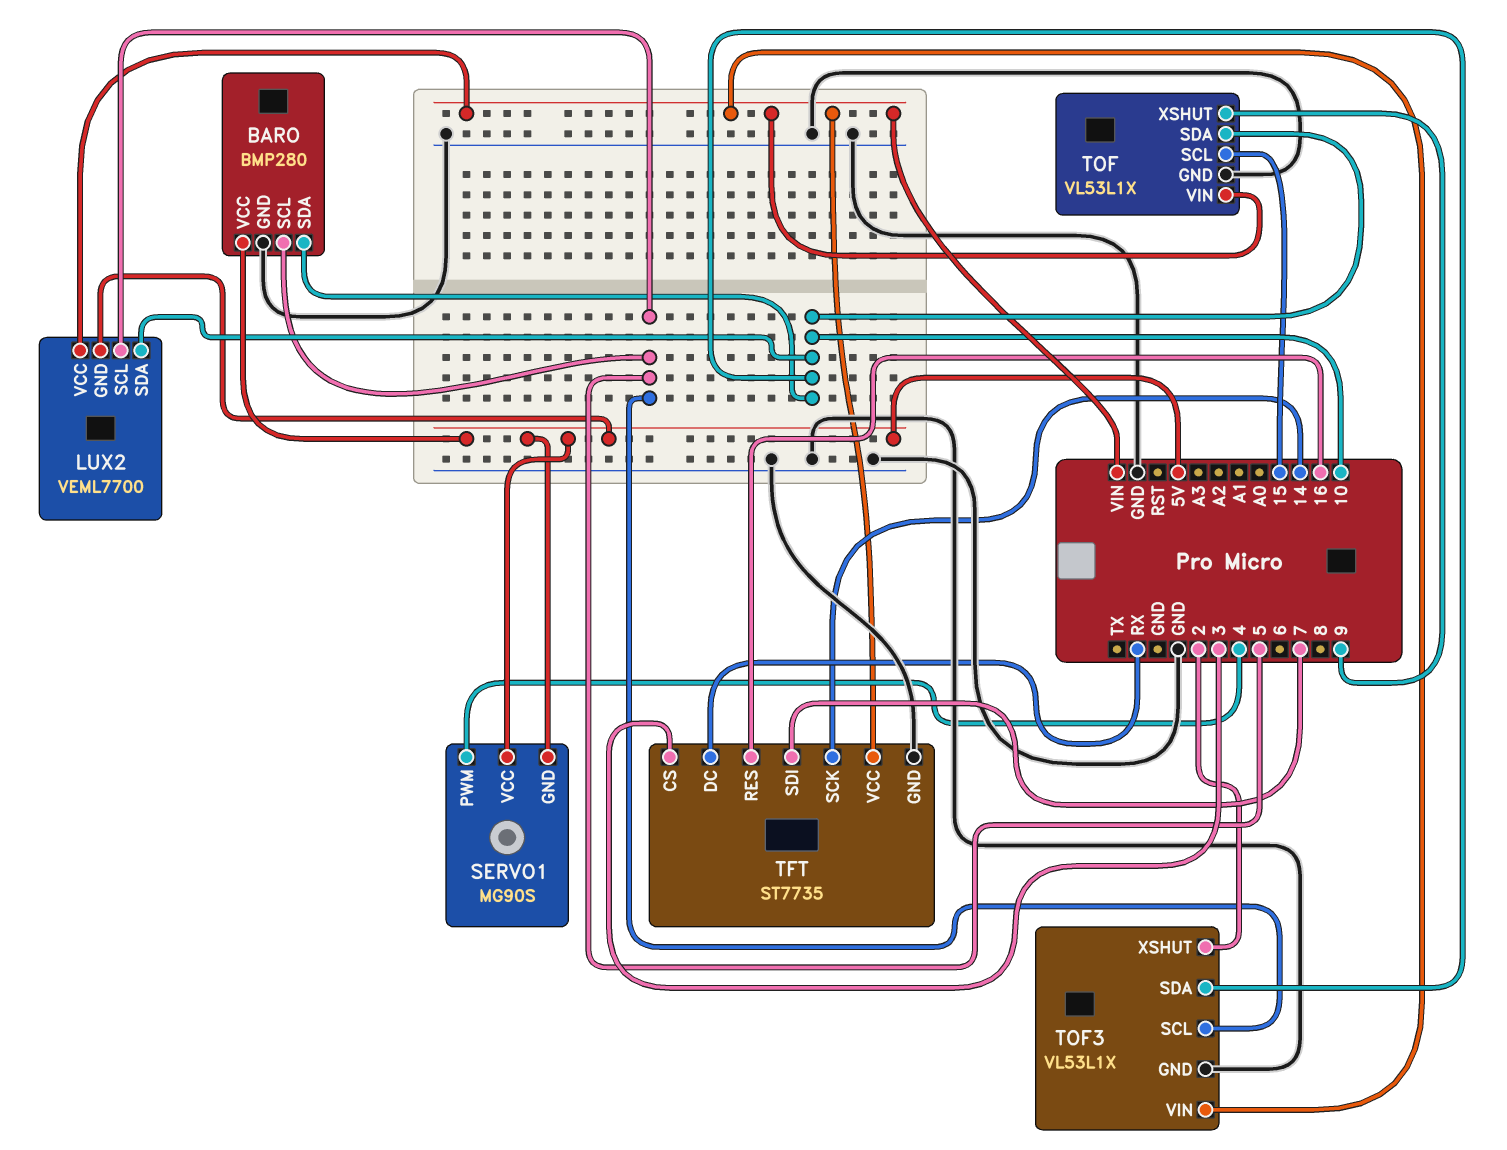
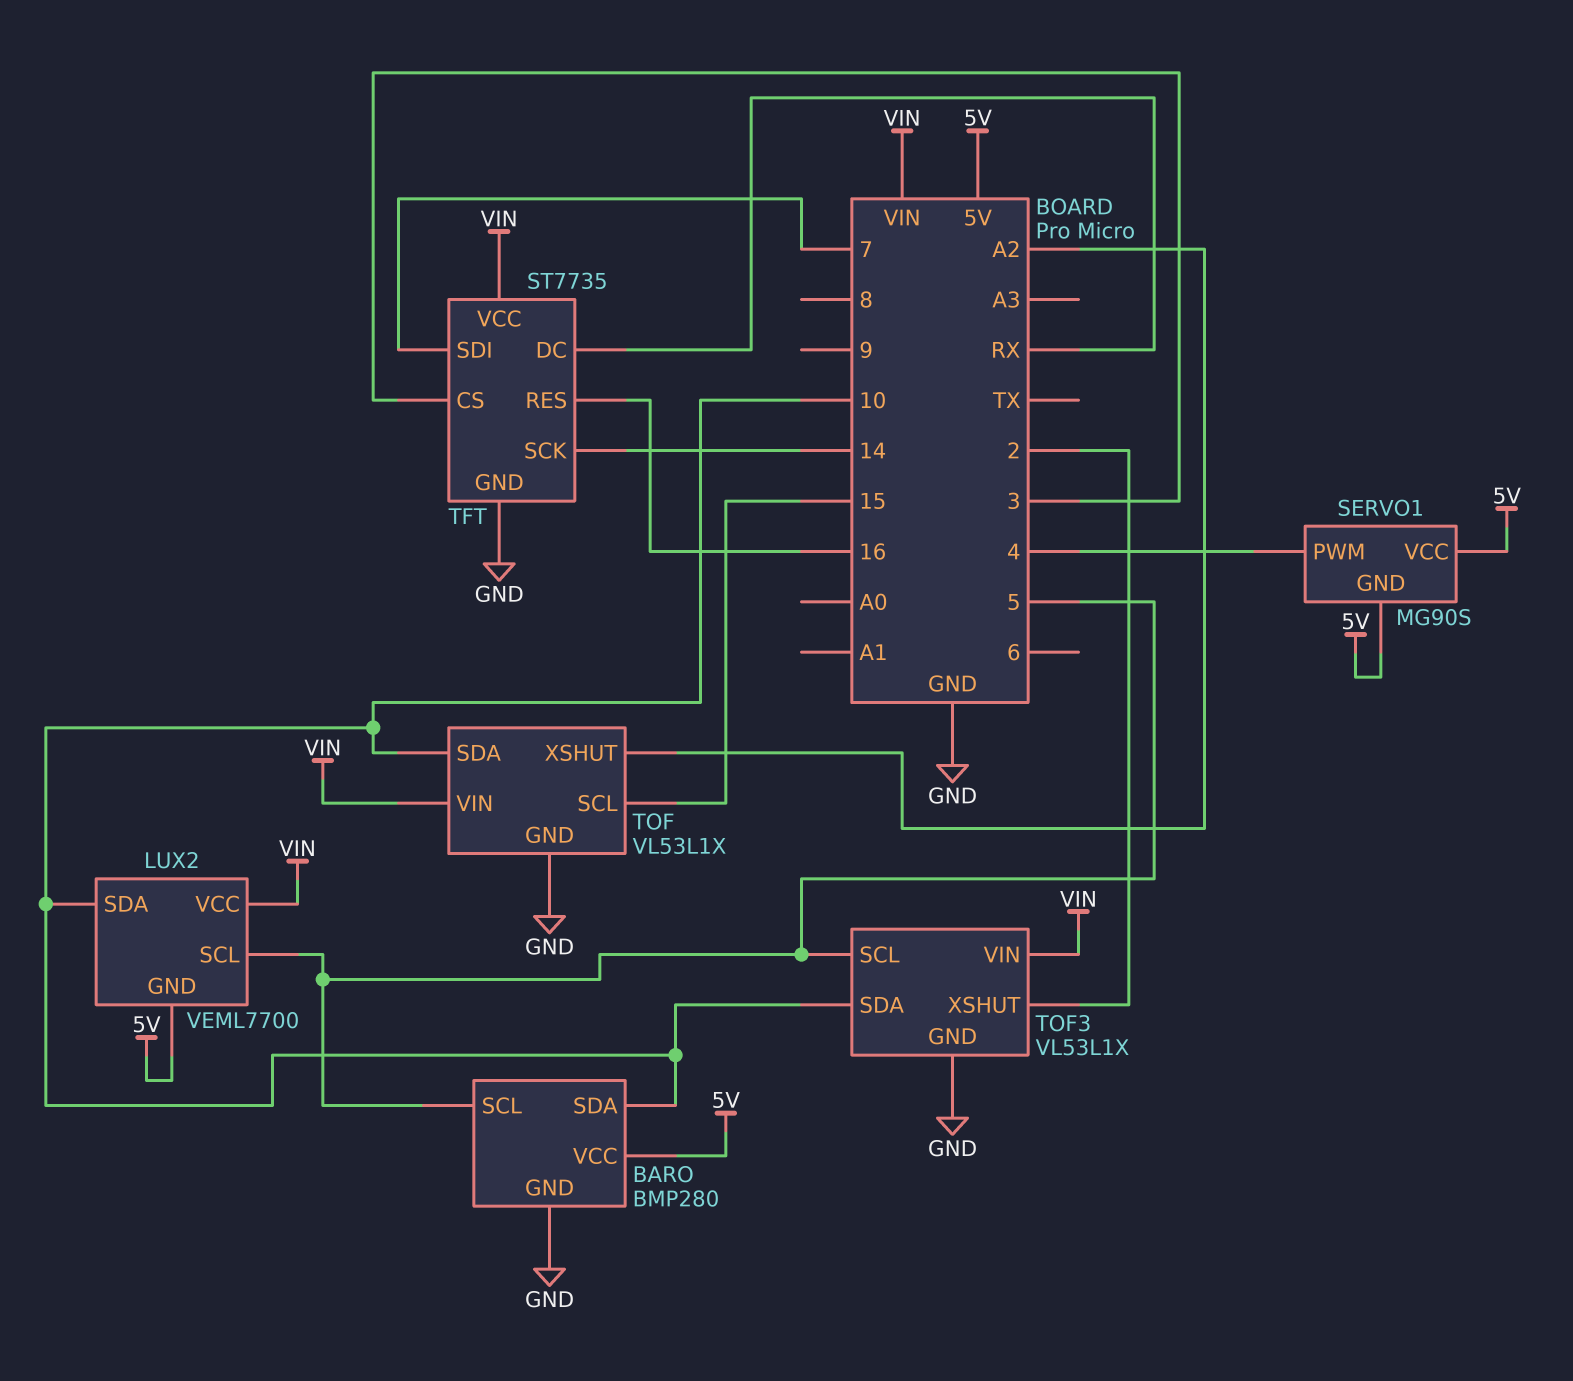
TOF pin XSHUT: 9 -> A2

